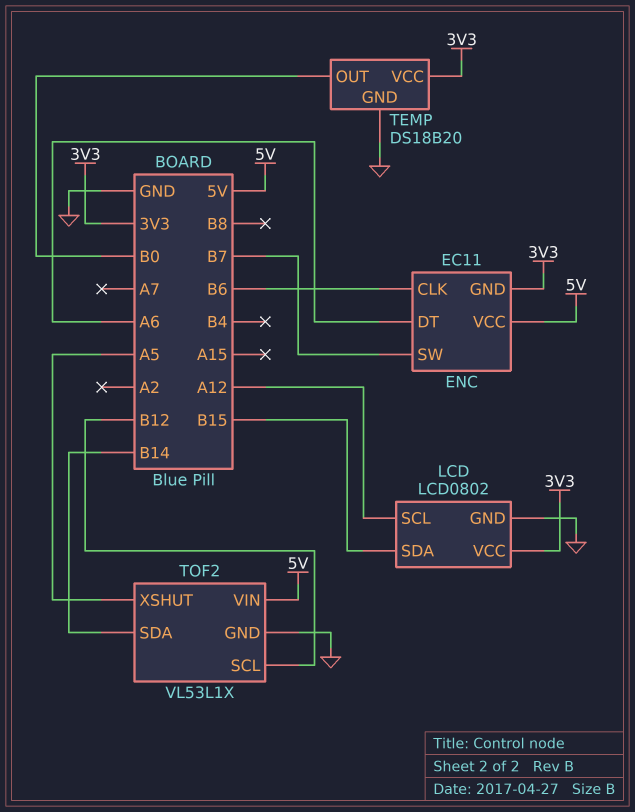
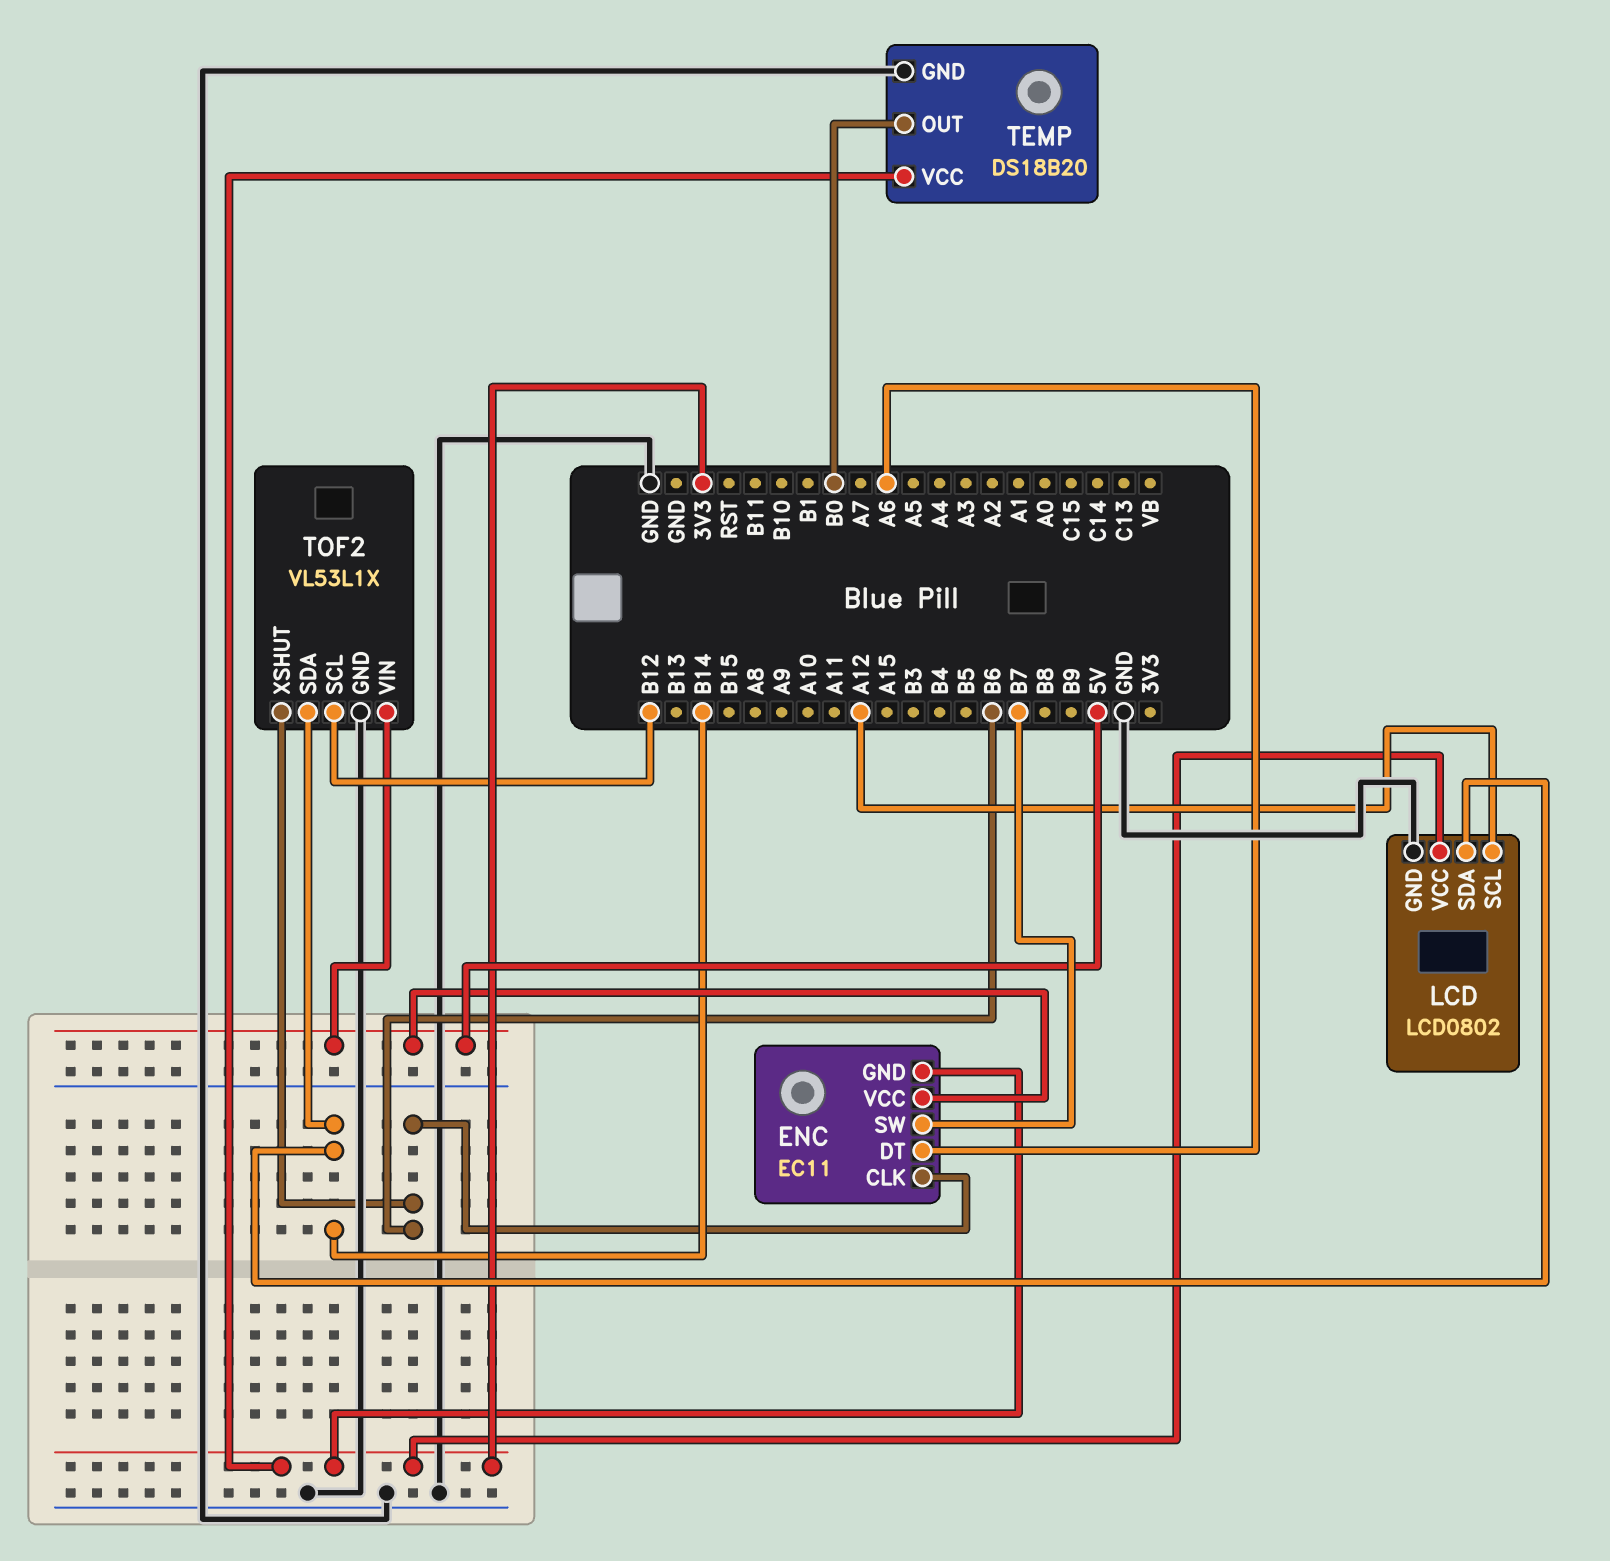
LCD pin SDA: B15 -> B14
TOF2 pin XSHUT: A5 -> B6

